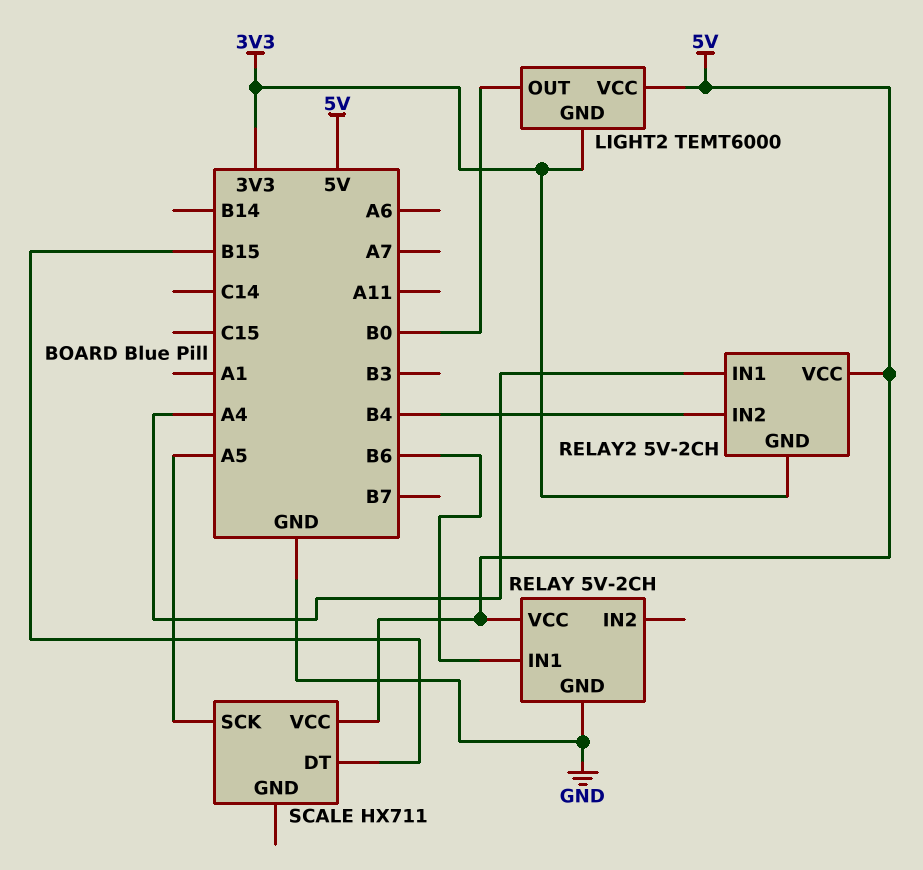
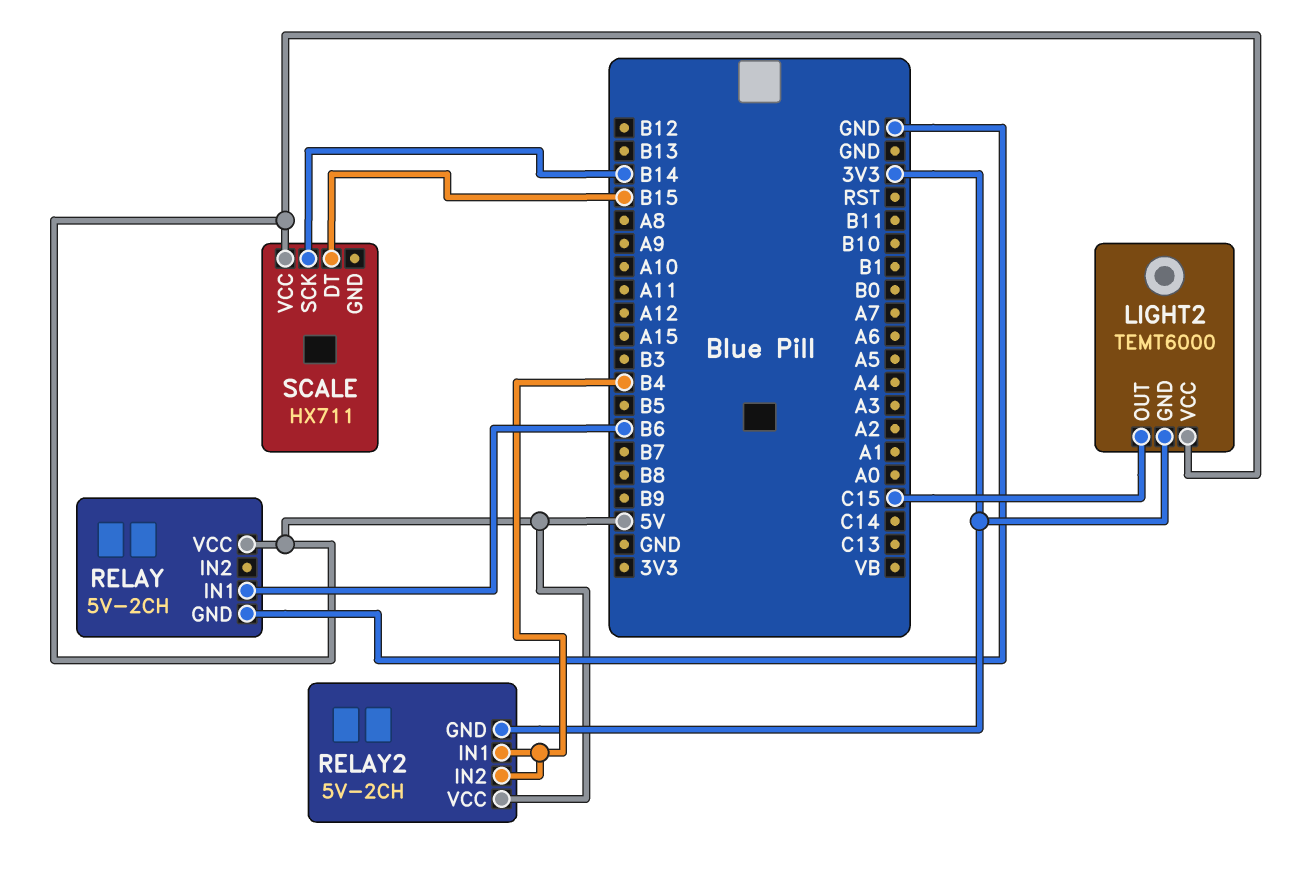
LIGHT2 pin OUT: B0 -> C15
RELAY2 pin IN1: A4 -> B4
SCALE pin SCK: A5 -> B14

